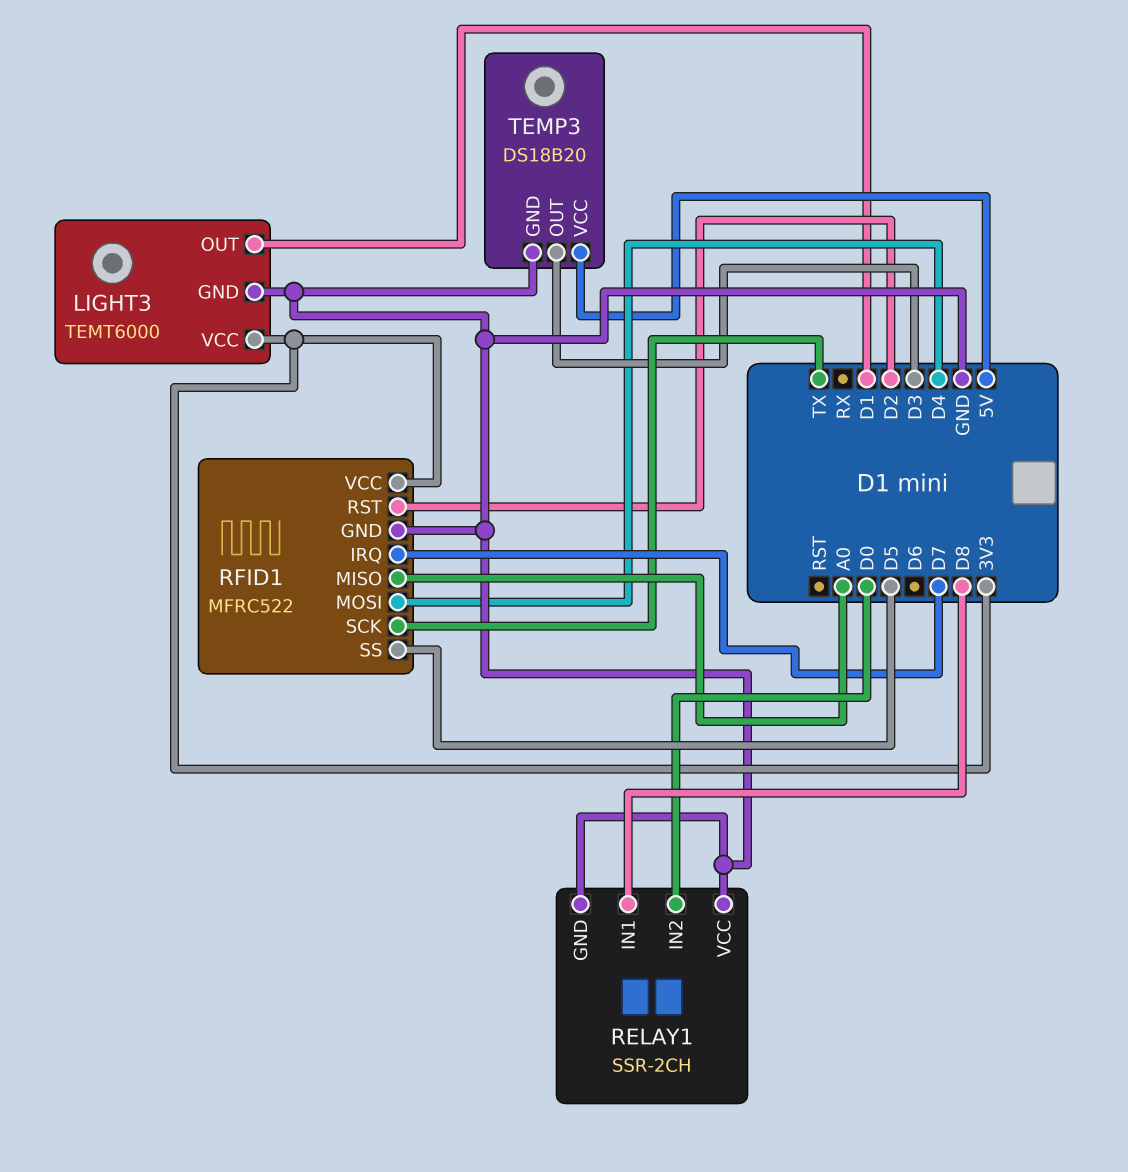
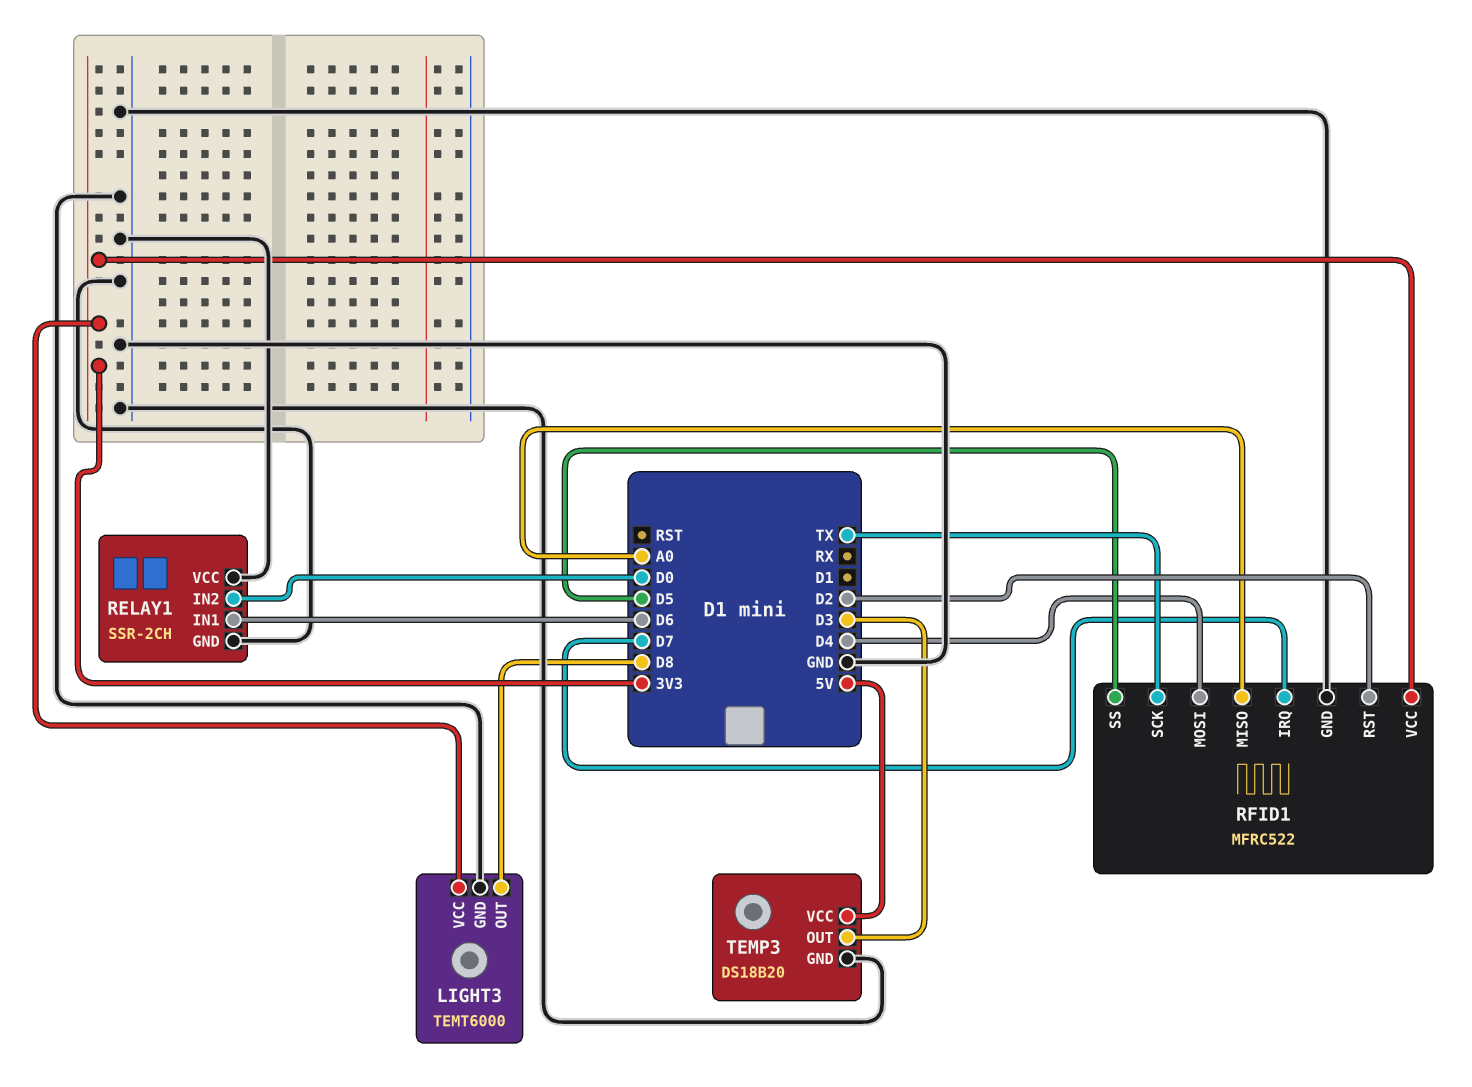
LIGHT3 pin OUT: D1 -> D8
RELAY1 pin IN1: D8 -> D6

